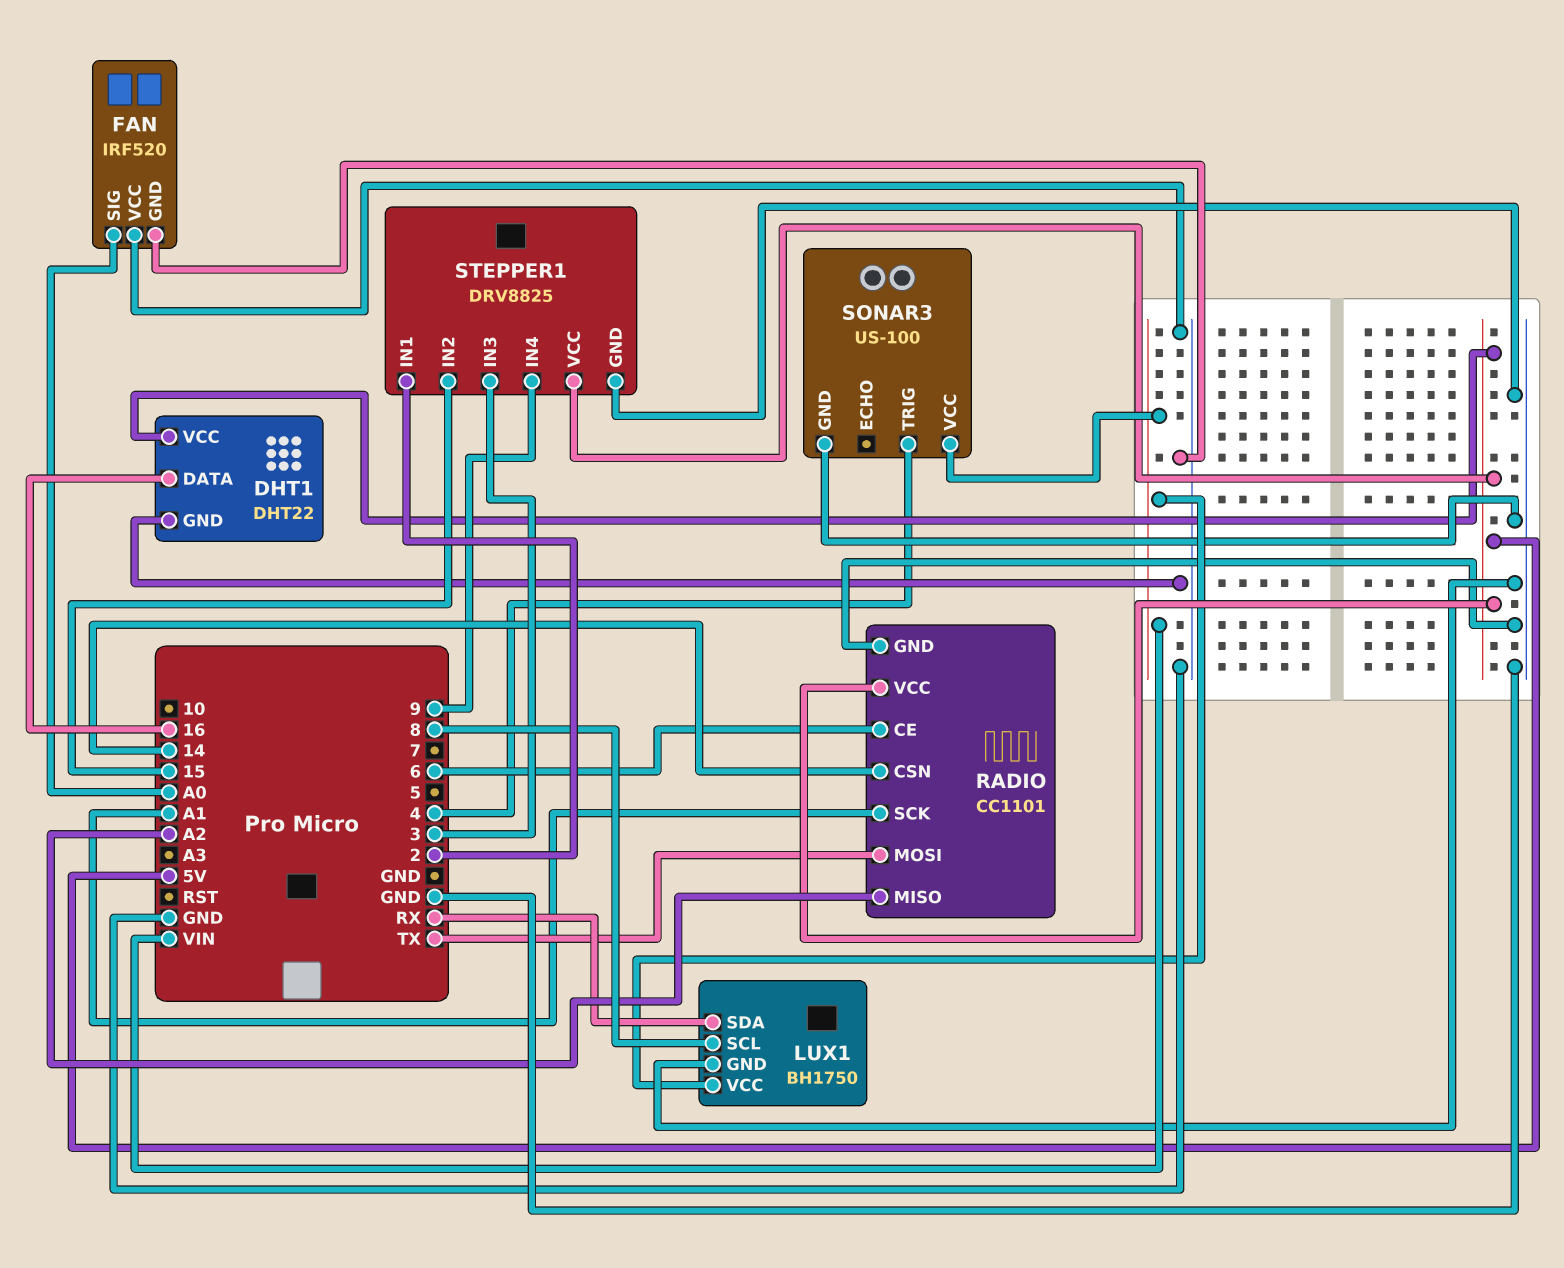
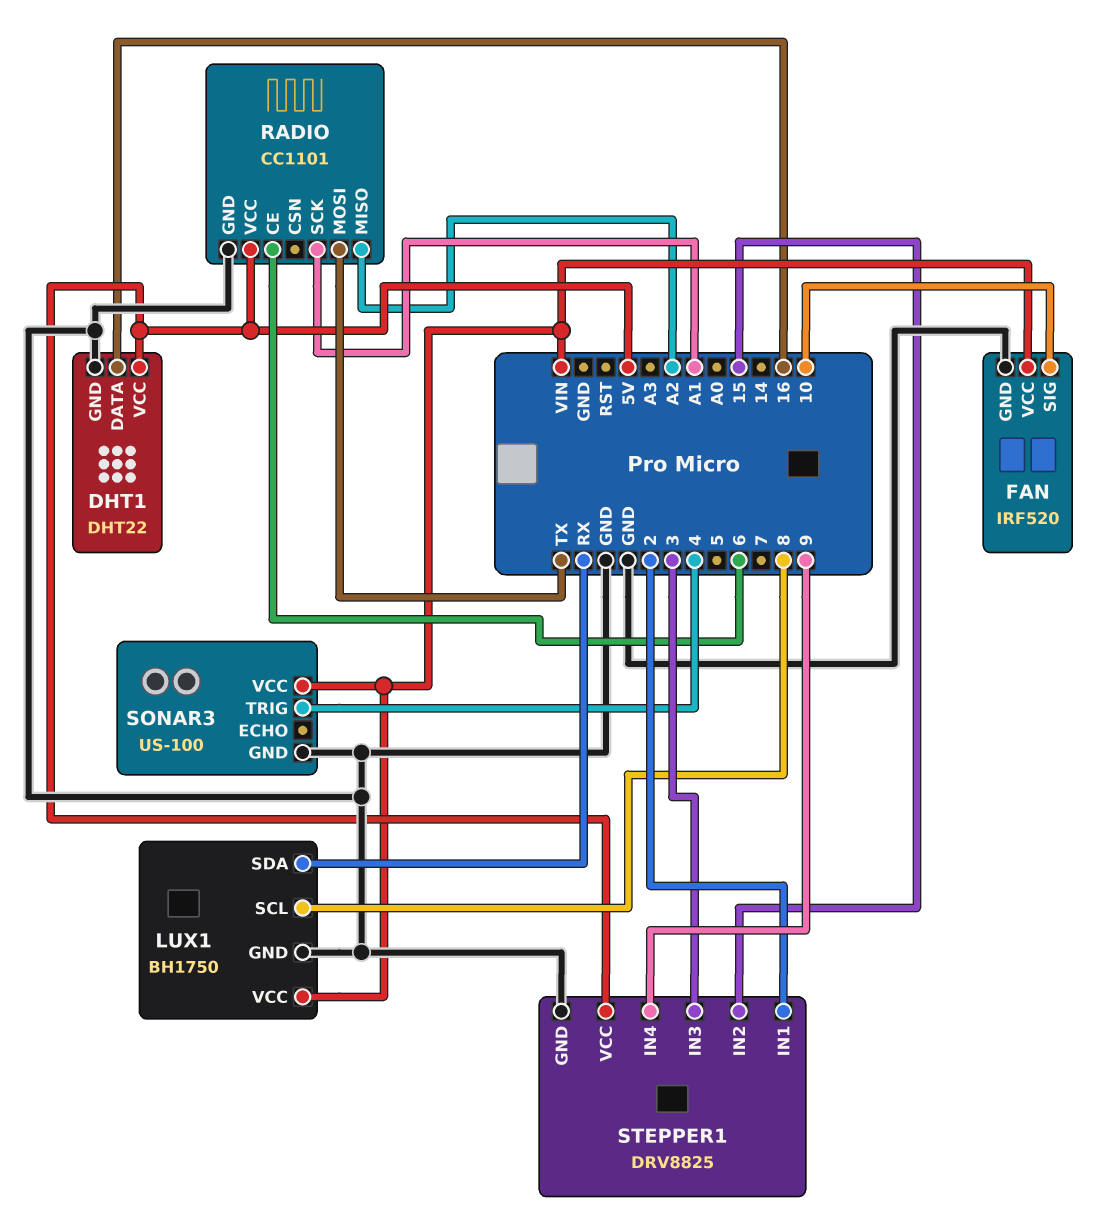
FAN pin SIG: A0 -> 10
FAN pin VCC: GND -> VIN
RADIO pin CSN: 14 -> none

